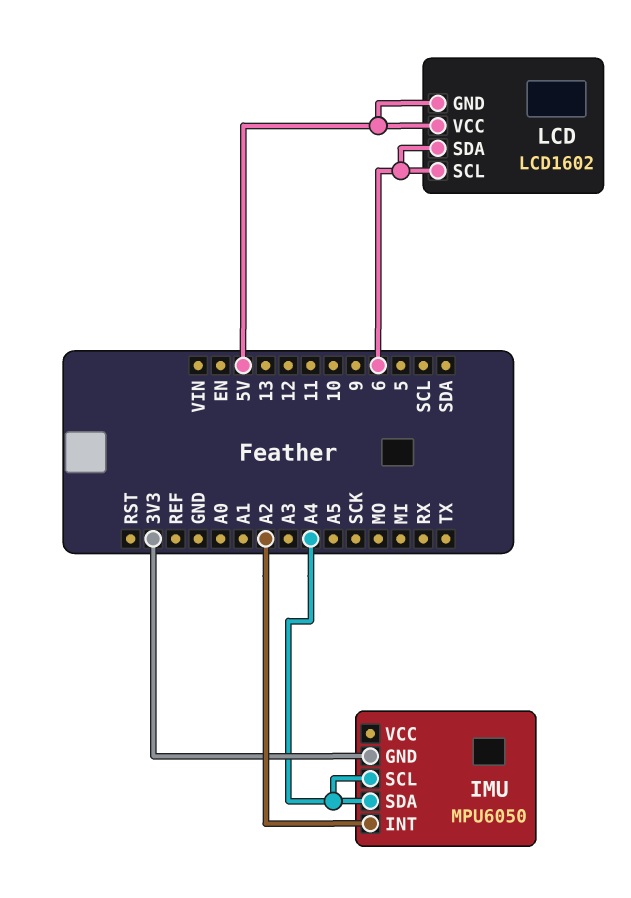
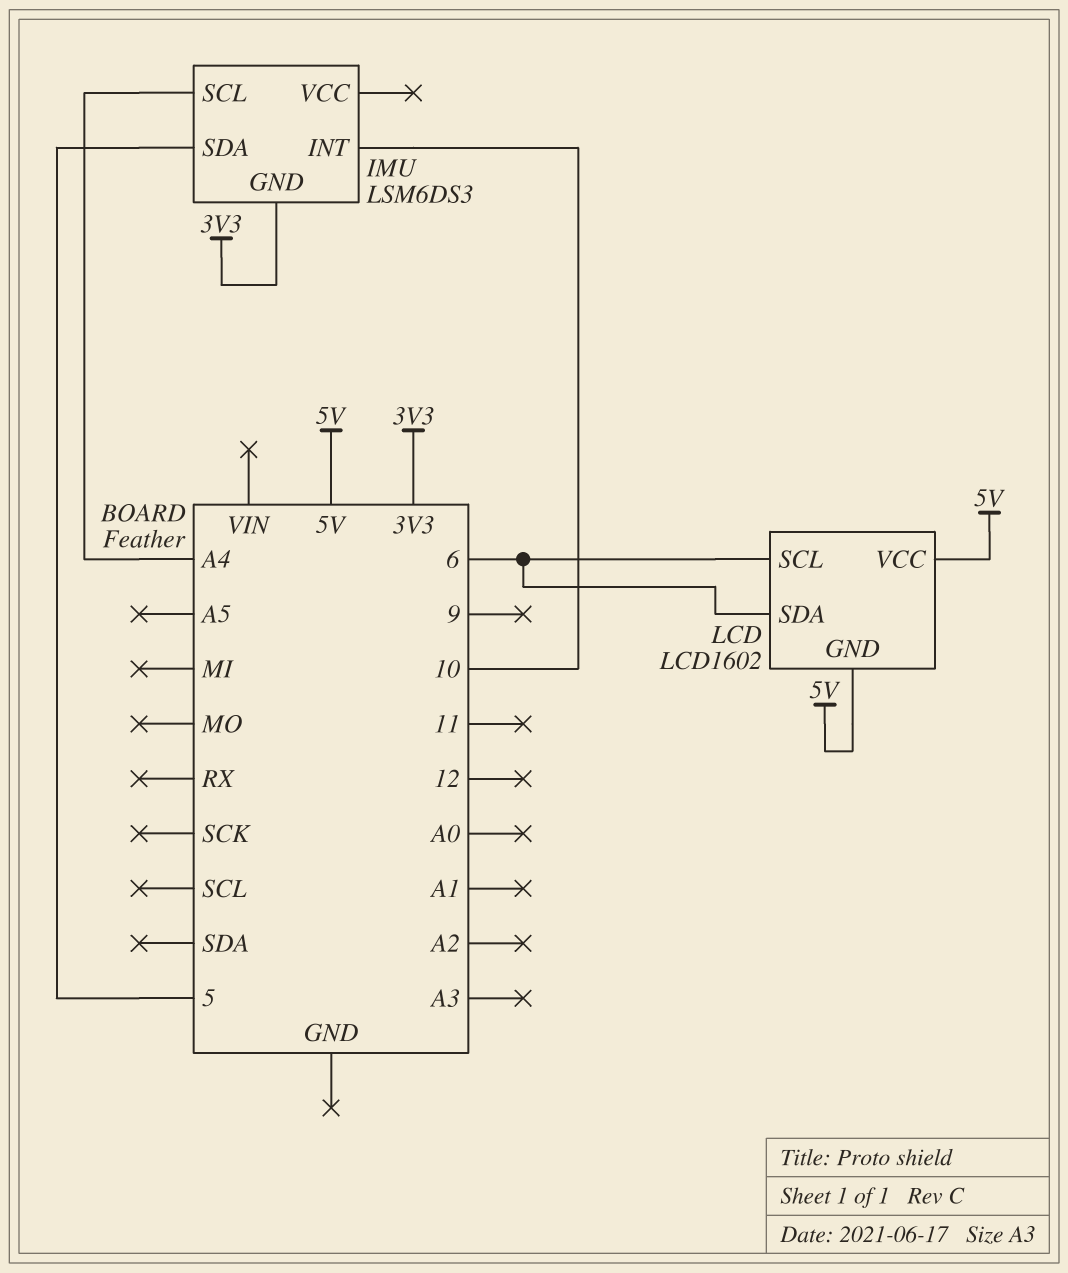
IMU: MPU6050 -> LSM6DS3
IMU pin INT: A2 -> 10
IMU pin SDA: A4 -> 5

